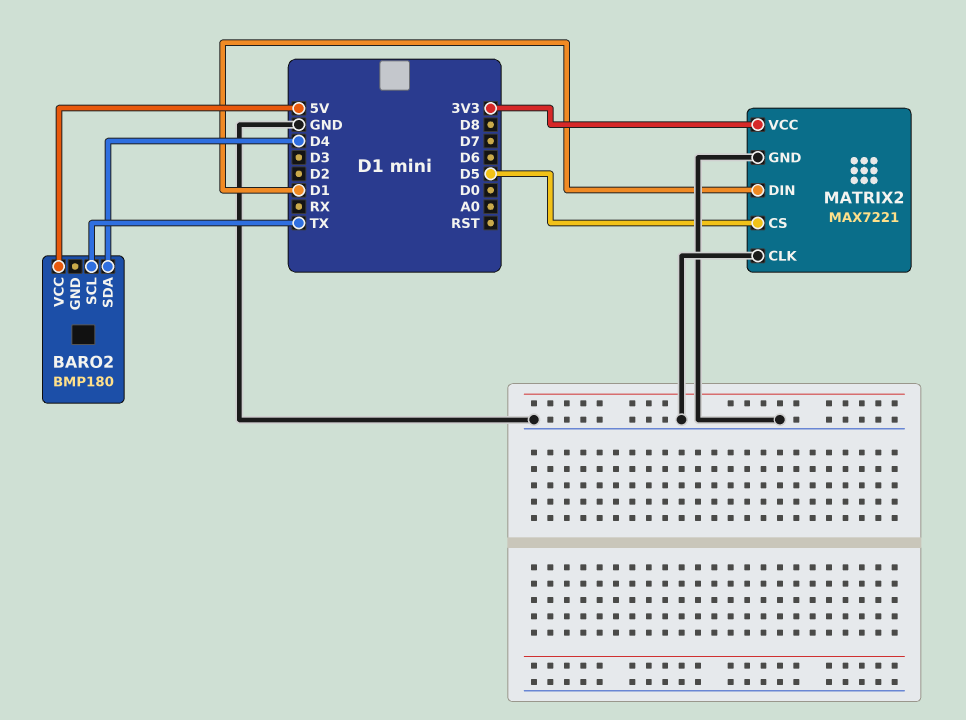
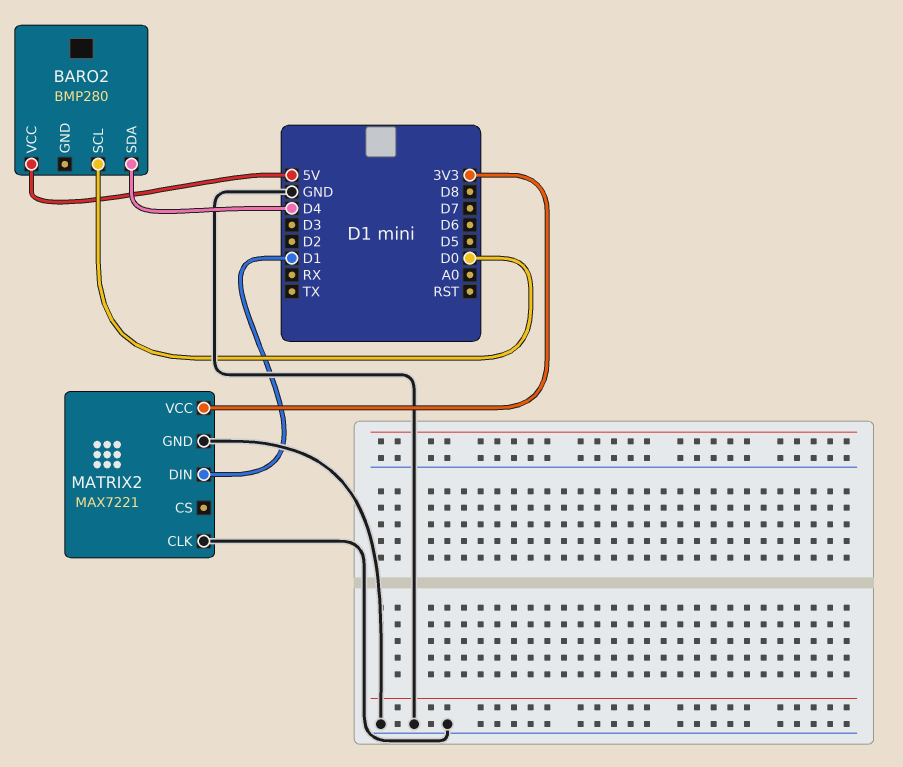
BARO2: BMP180 -> BMP280
BARO2 pin SCL: TX -> D0
MATRIX2 pin CS: D5 -> none

